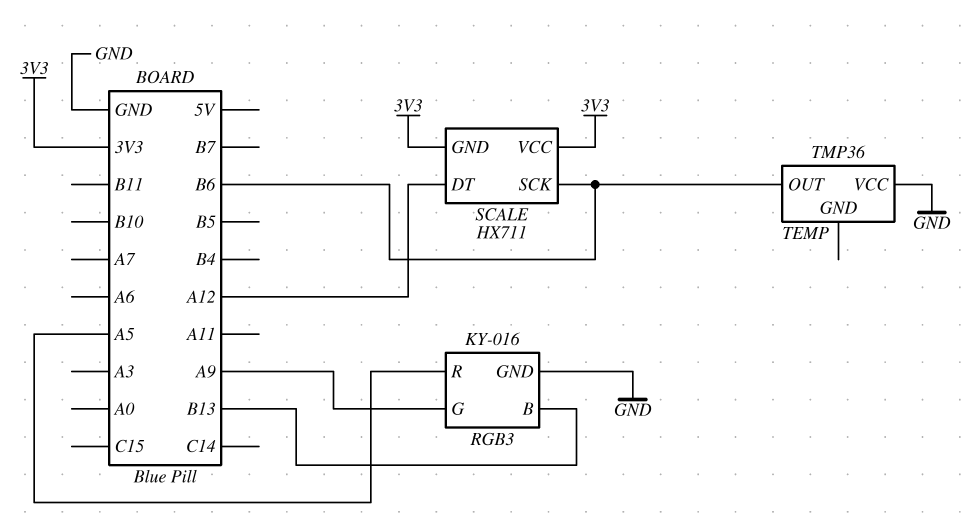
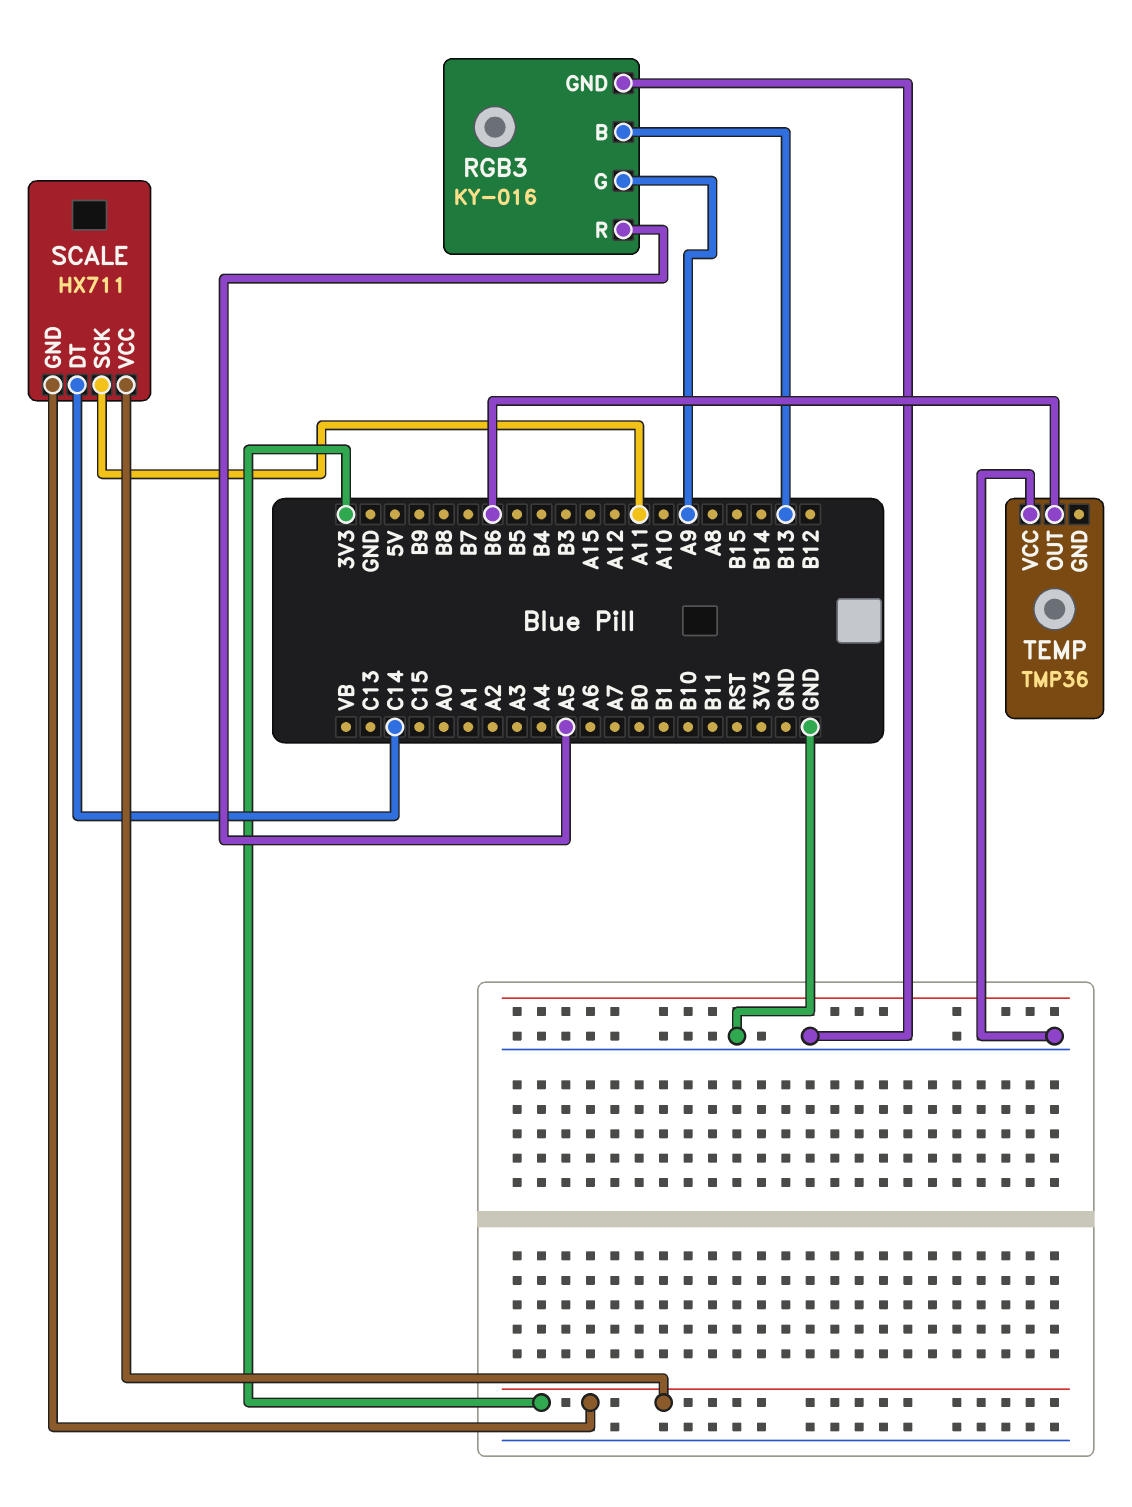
SCALE pin DT: A12 -> C14
SCALE pin SCK: B6 -> A11

